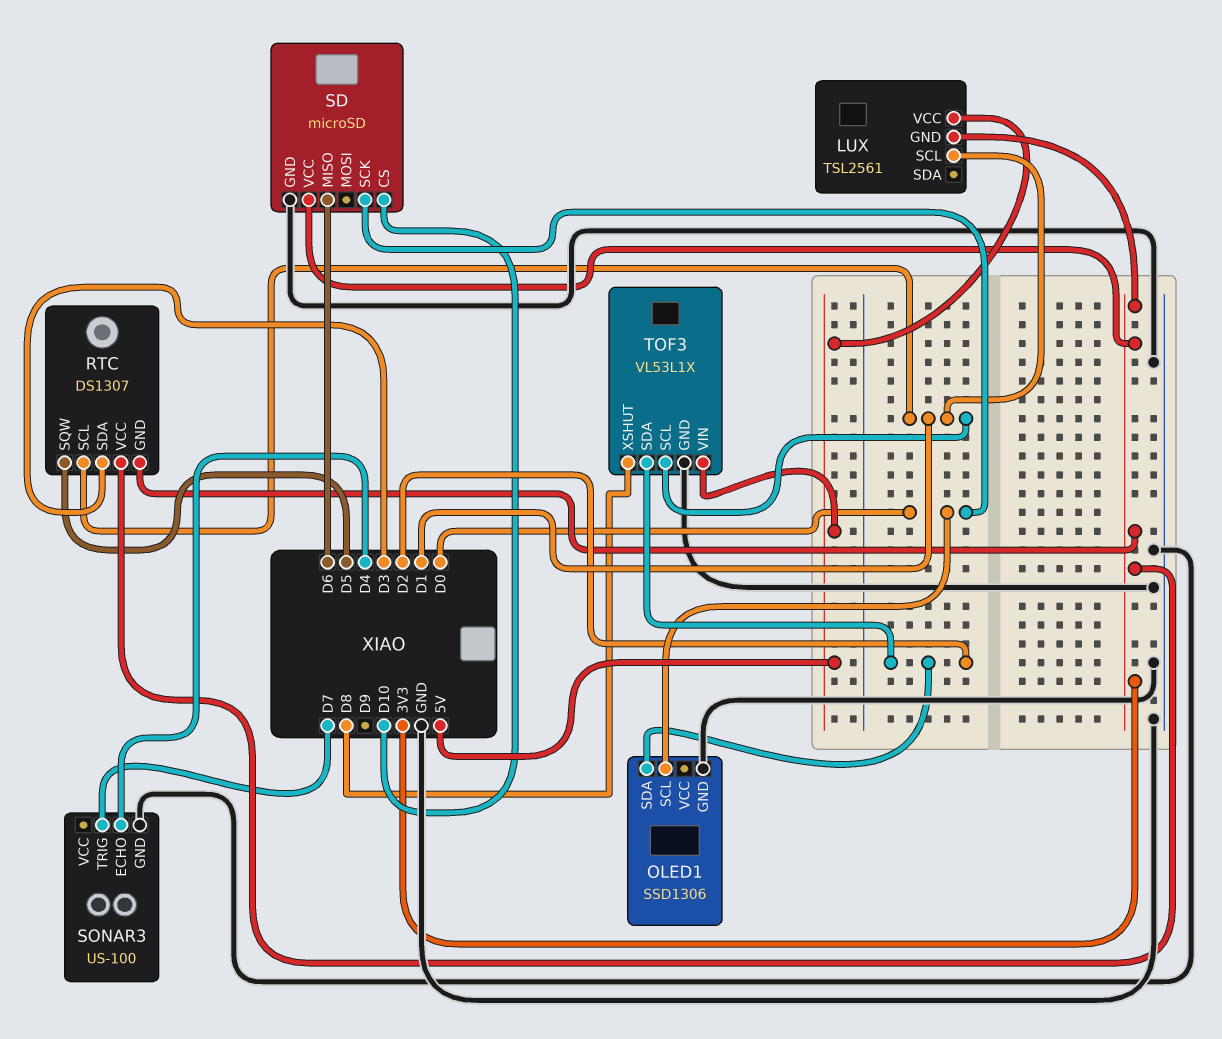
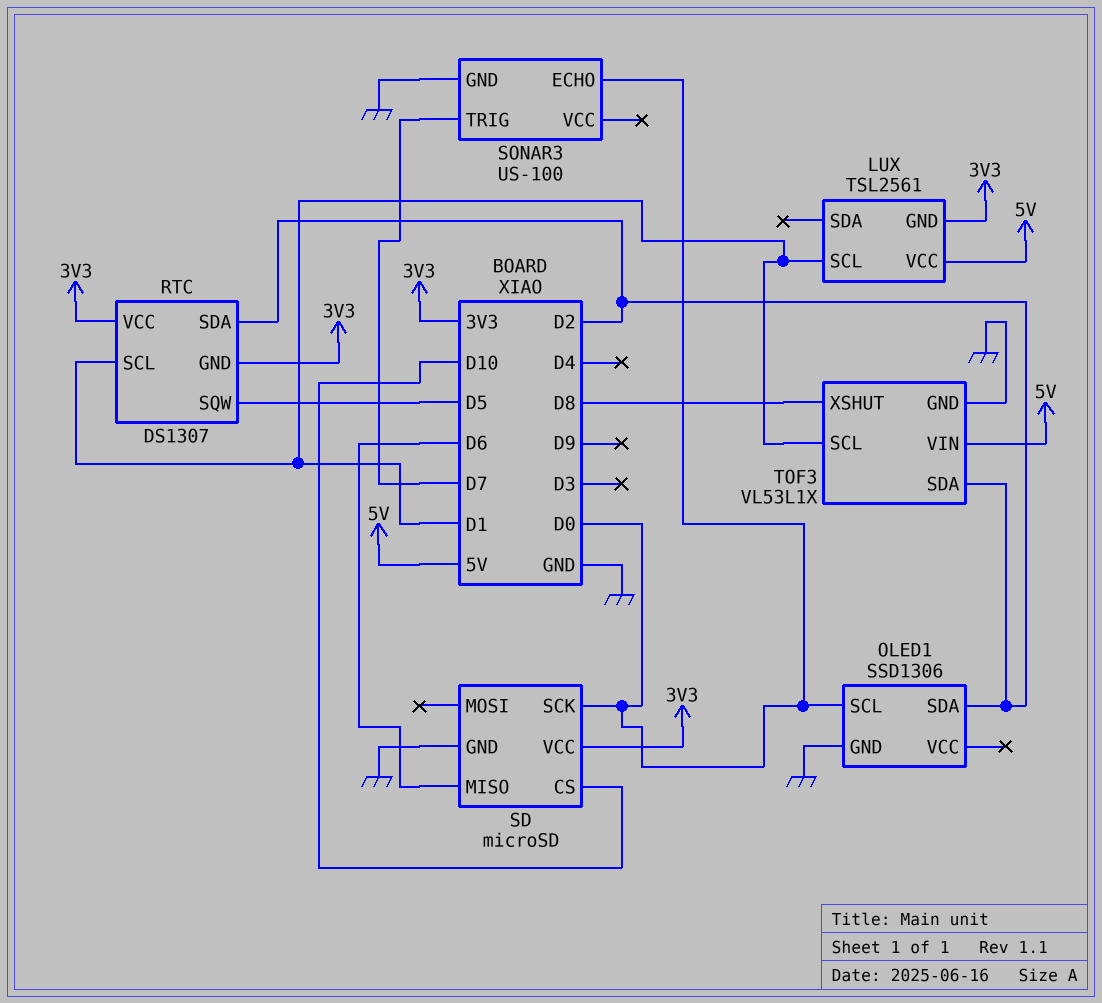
RTC pin SDA: D3 -> D2
SONAR3 pin ECHO: D4 -> D0

